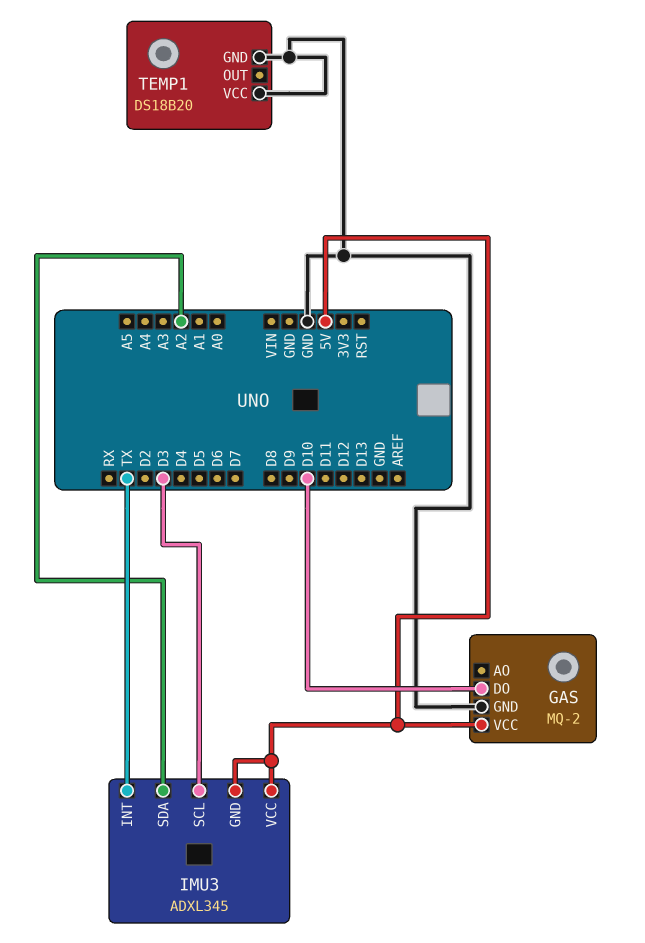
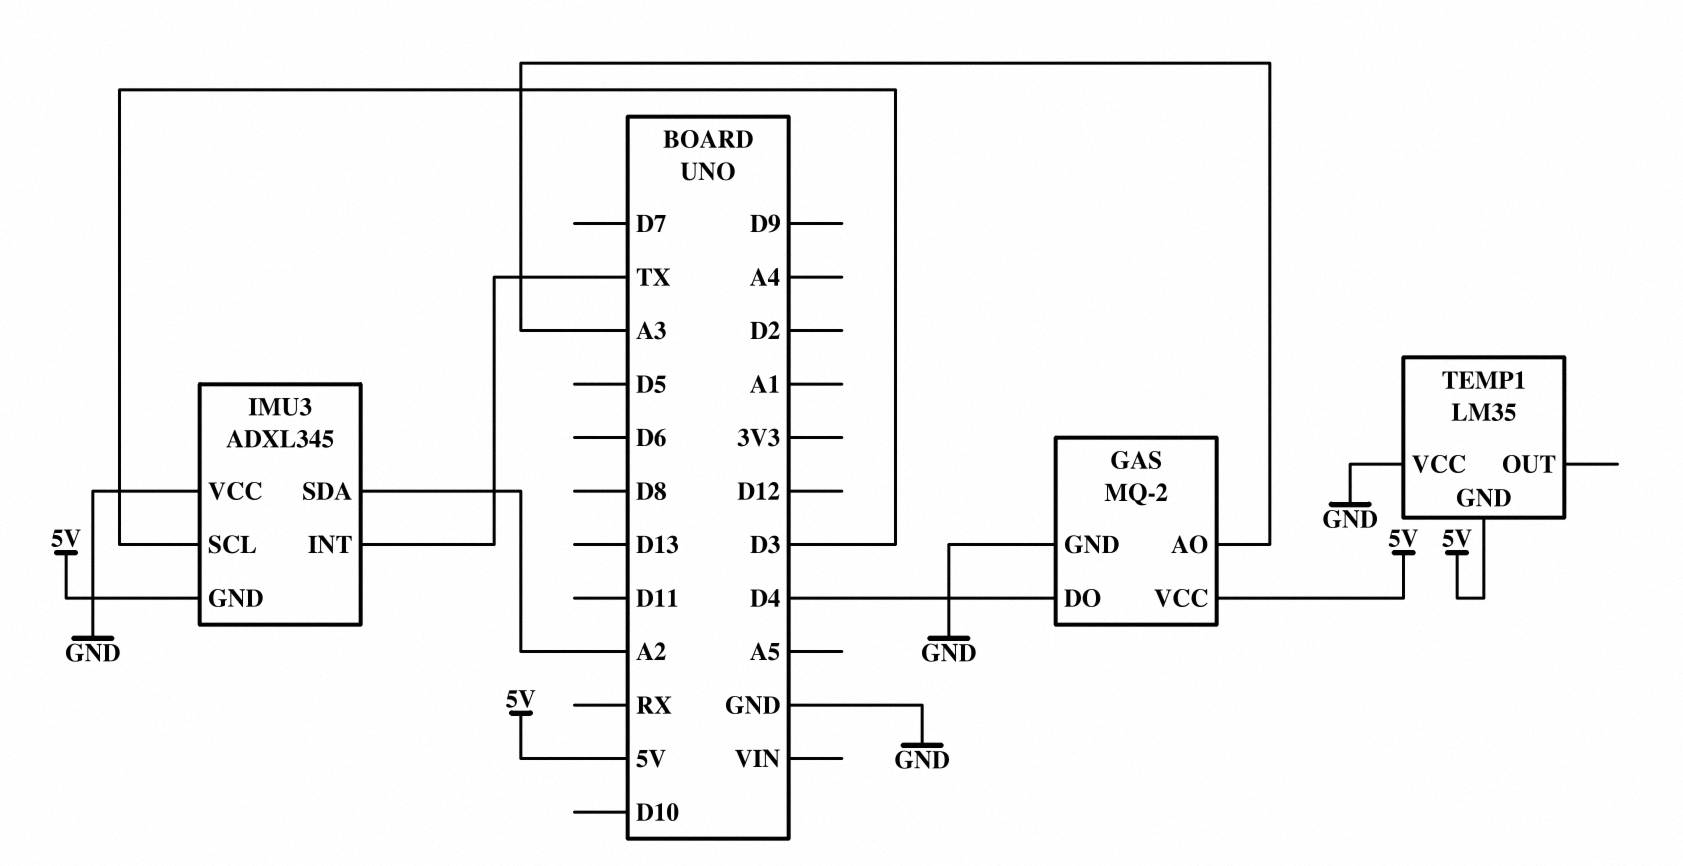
GAS pin AO: none -> A3
GAS pin DO: D10 -> D4
IMU3 pin VCC: 5V -> GND
TEMP1: DS18B20 -> LM35
TEMP1 pin GND: GND -> 5V

